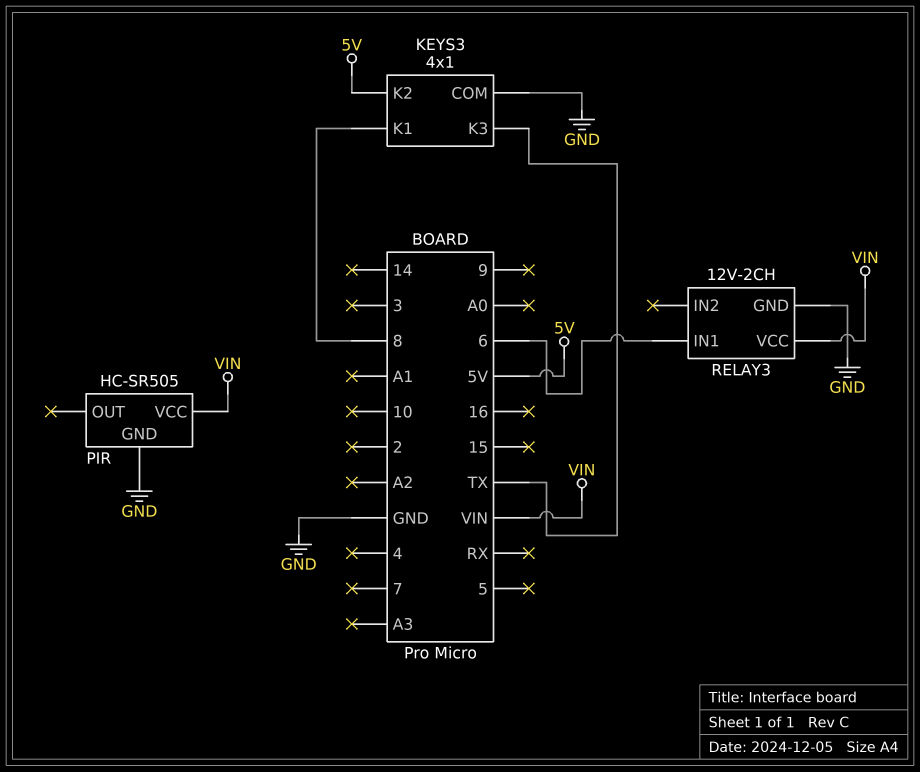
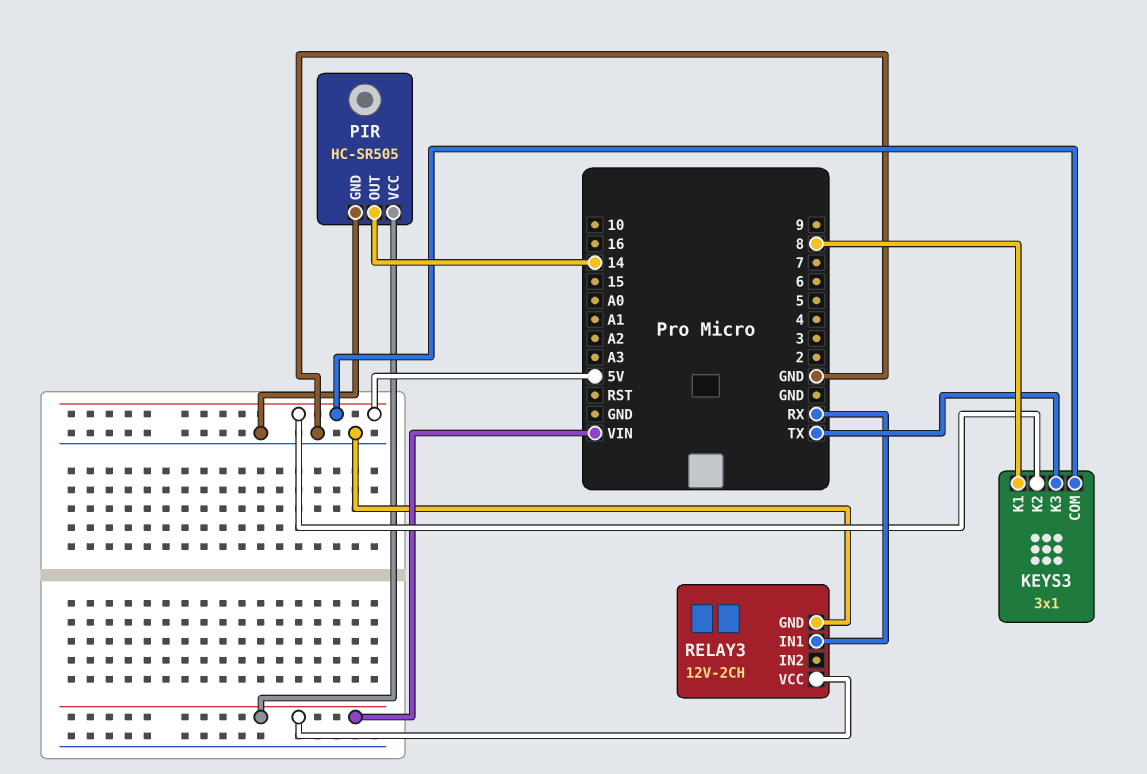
KEYS3: 4x1 -> 3x1
KEYS3 pin COM: GND -> 5V
PIR pin OUT: none -> 14
RELAY3 pin IN1: 6 -> RX

